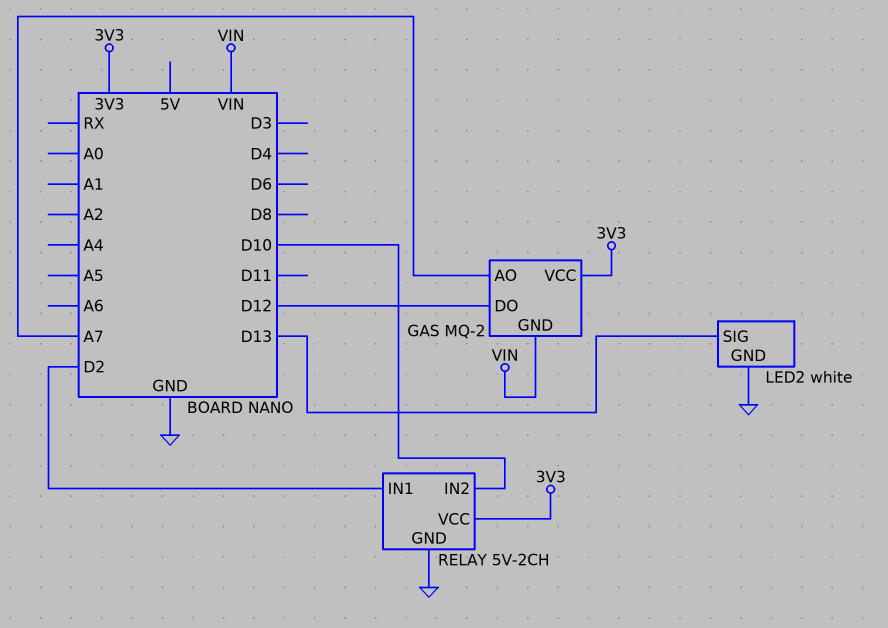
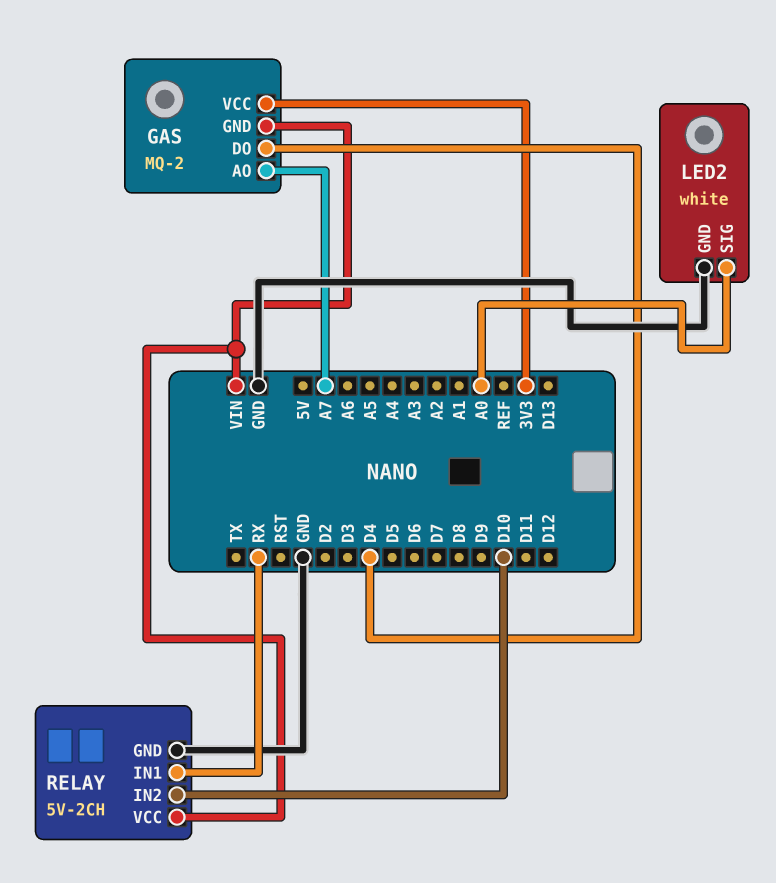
GAS pin DO: D12 -> D4
LED2 pin SIG: D13 -> A0
RELAY pin IN1: D2 -> RX
RELAY pin VCC: 3V3 -> VIN

